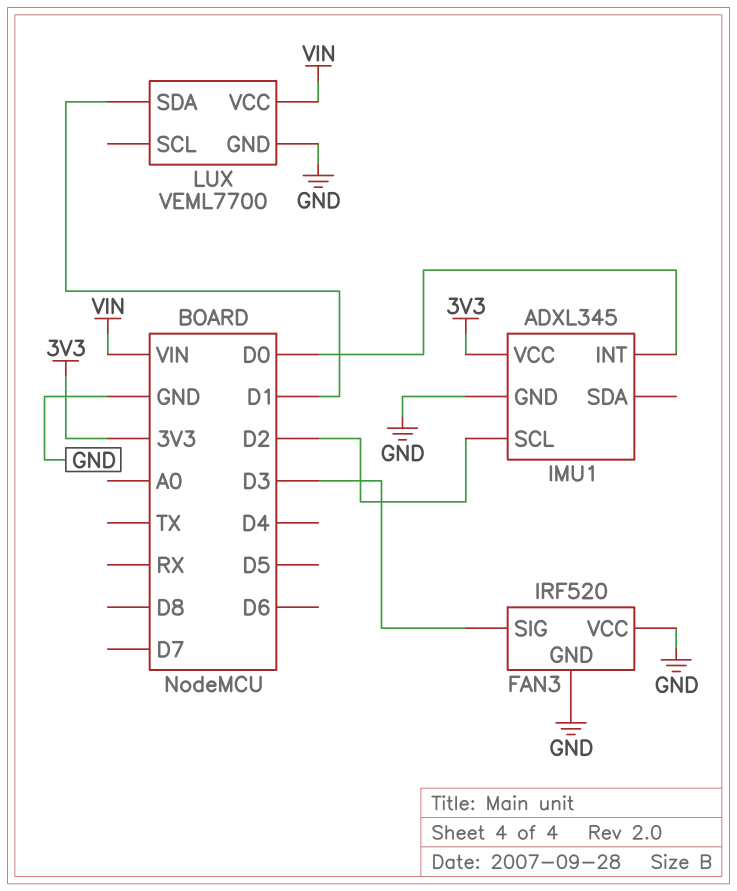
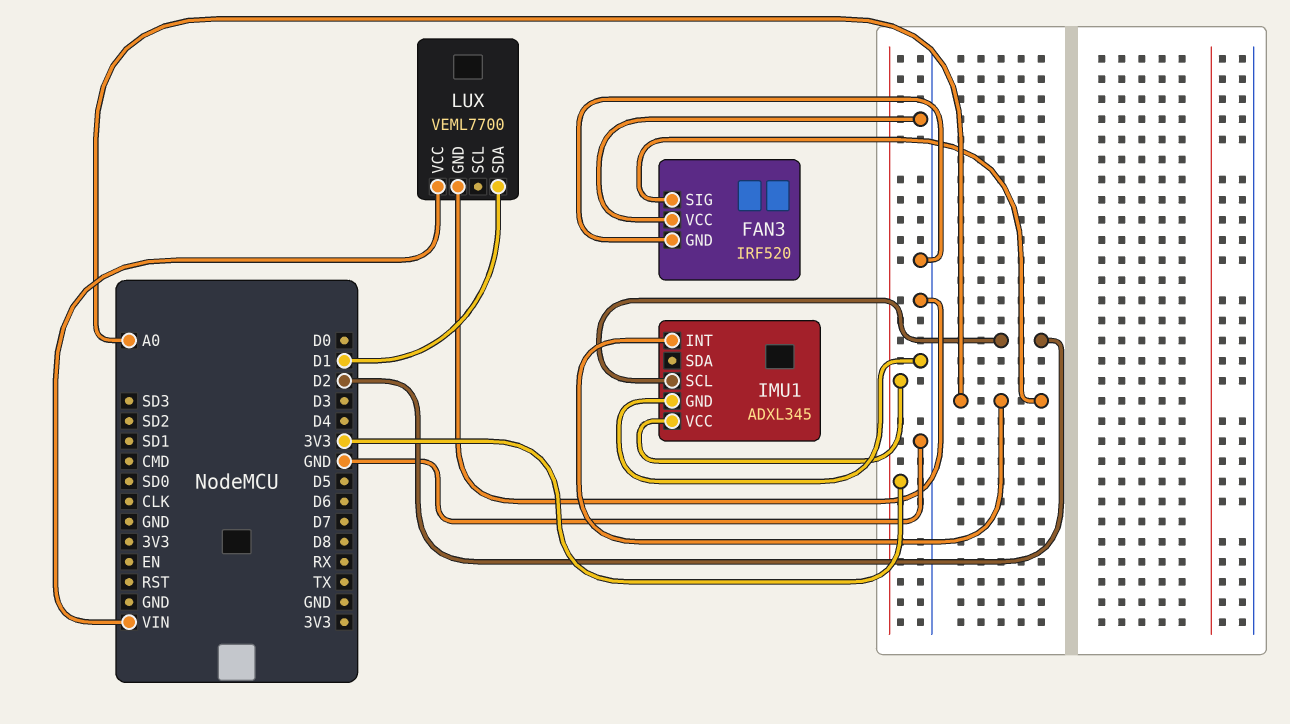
FAN3 pin SIG: D3 -> A0
IMU1 pin INT: D0 -> A0

